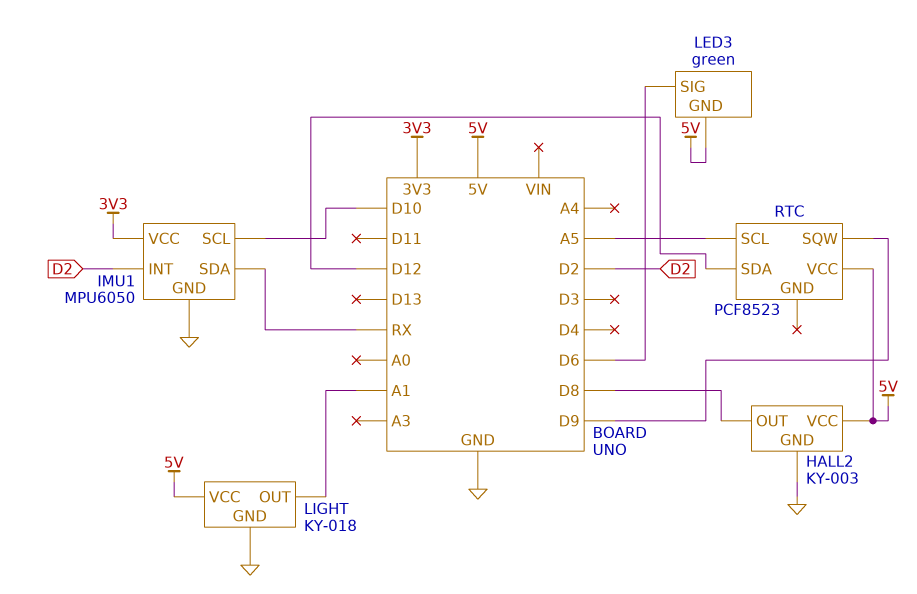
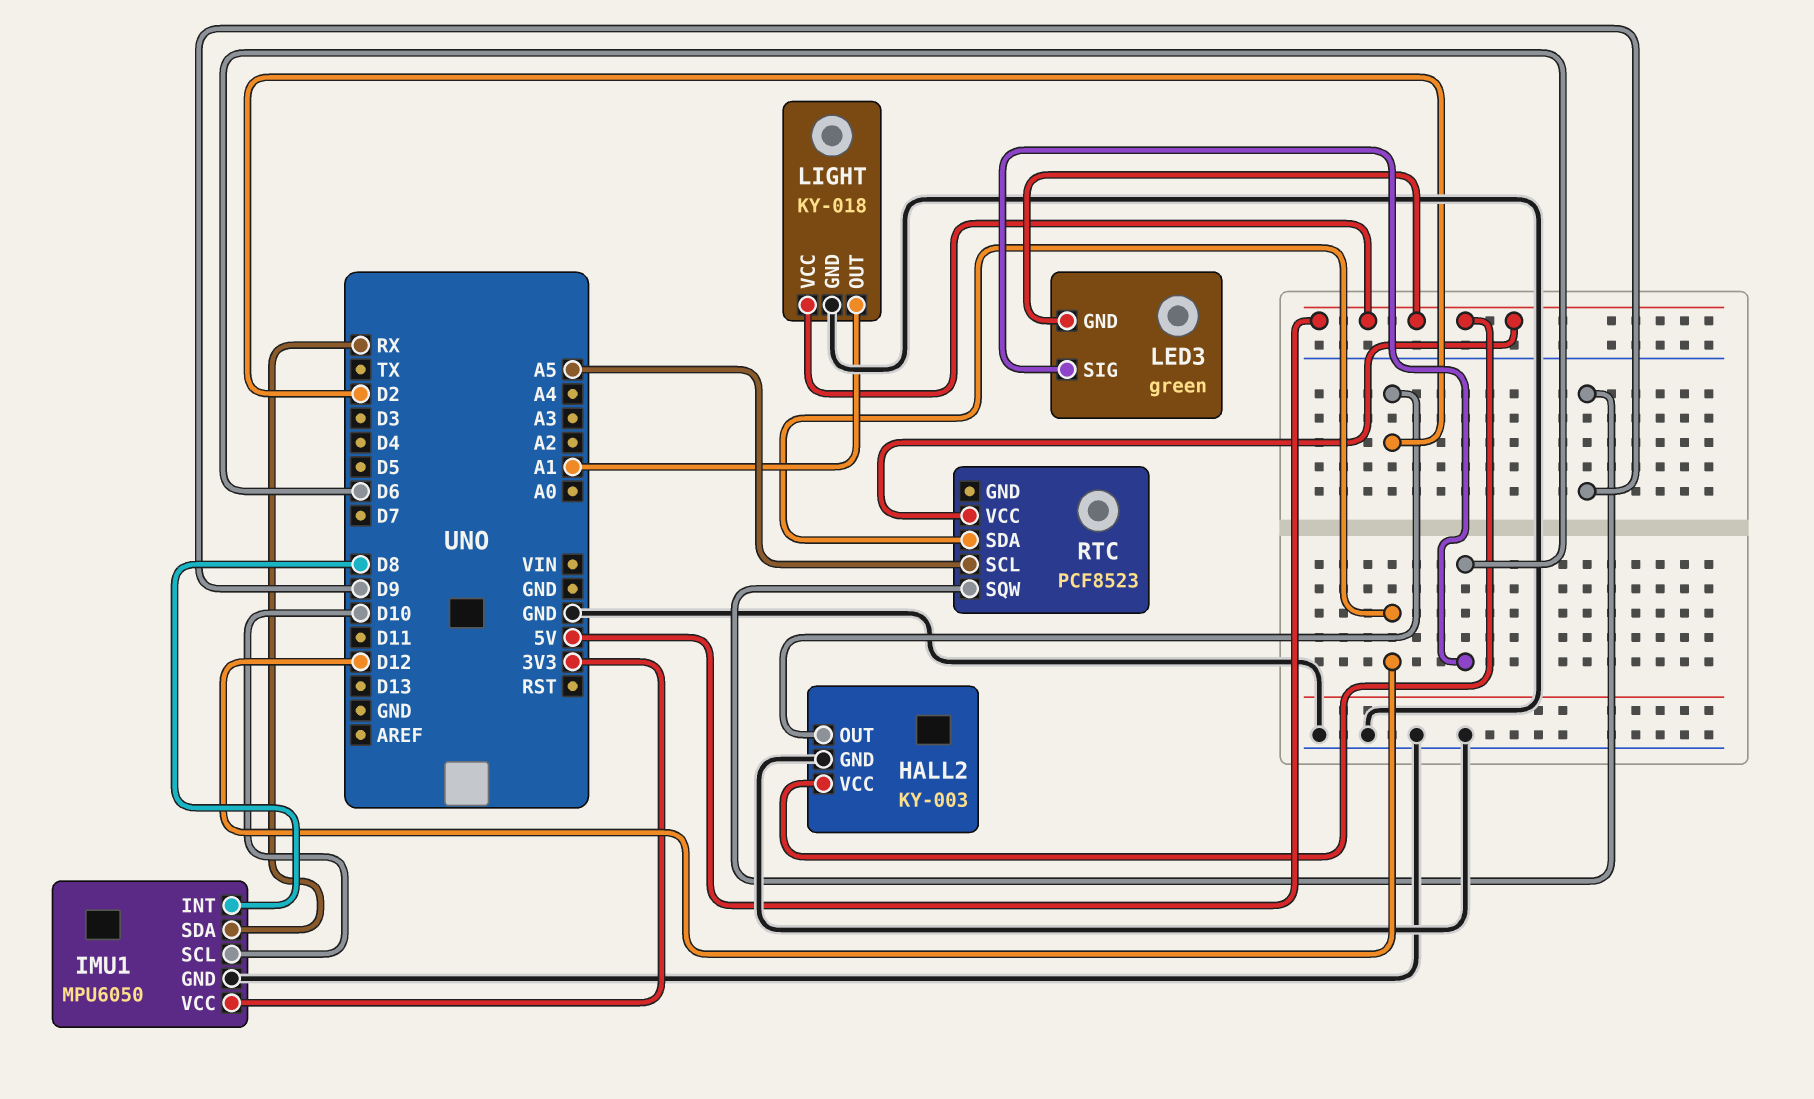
HALL2 pin OUT: D8 -> D2
IMU1 pin INT: D2 -> D8

